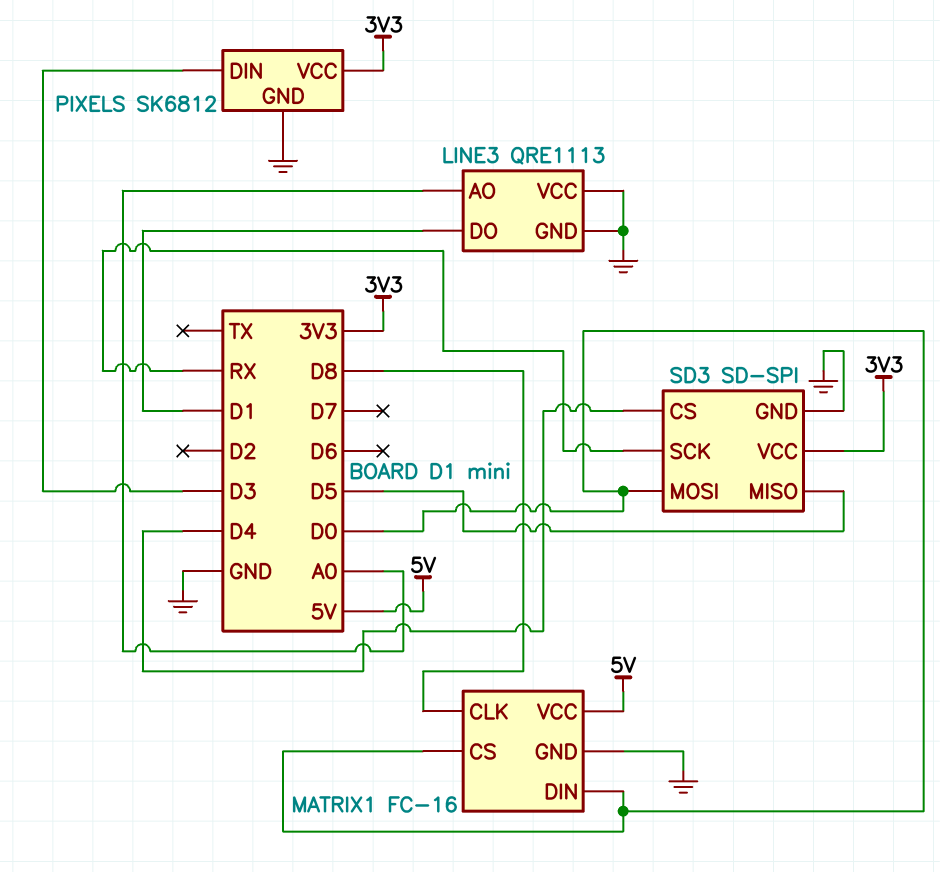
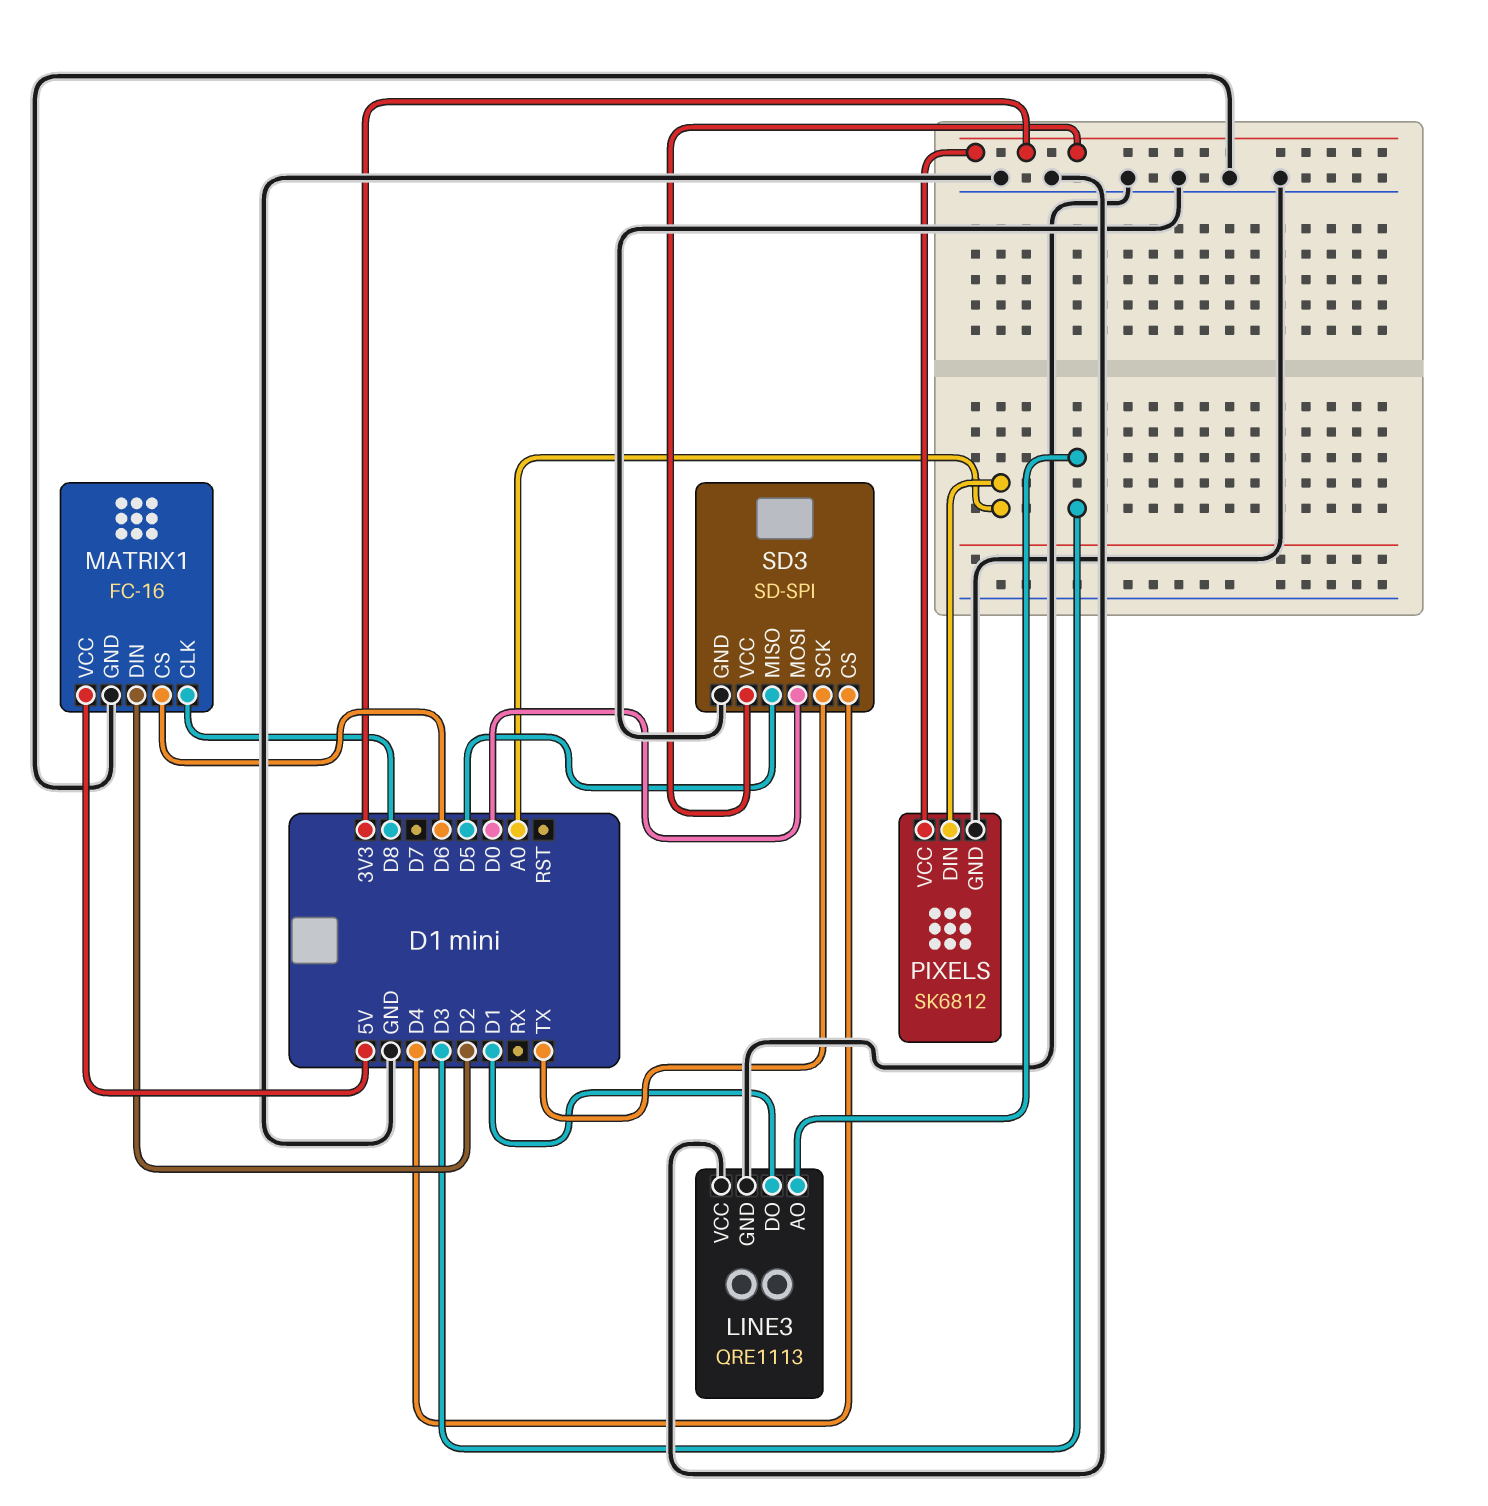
LINE3 pin AO: A0 -> D3
MATRIX1 pin CS: D0 -> D6
MATRIX1 pin DIN: D0 -> D2
PIXELS pin DIN: D3 -> A0
SD3 pin SCK: RX -> TX

